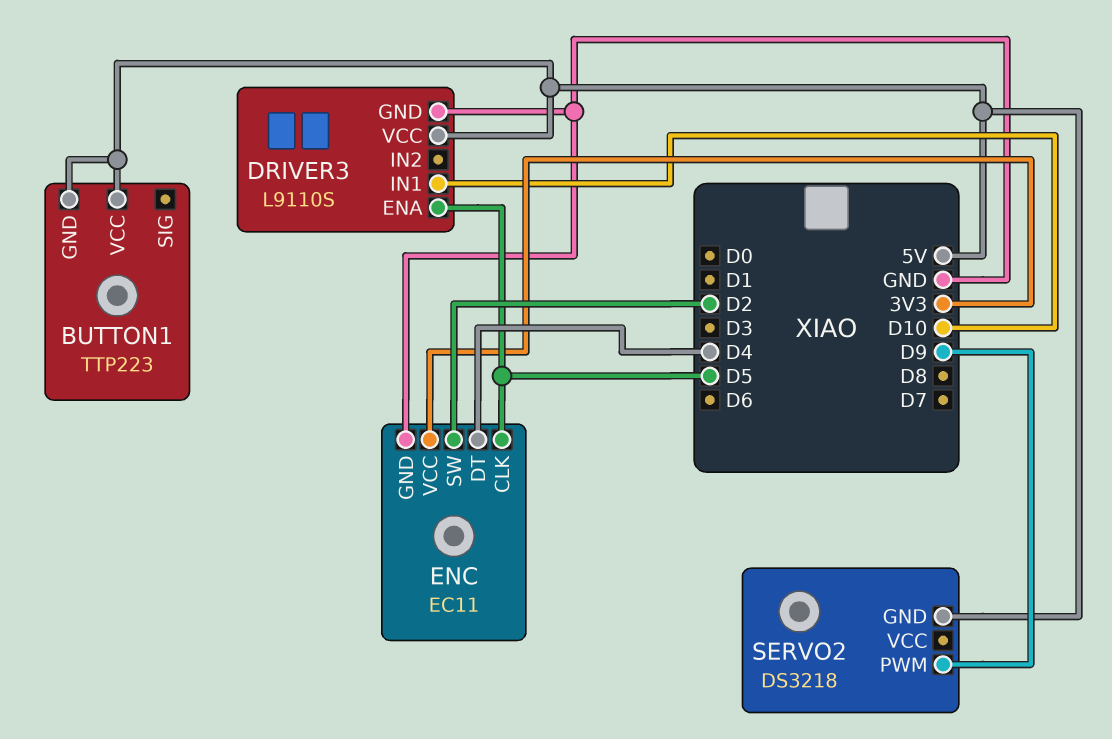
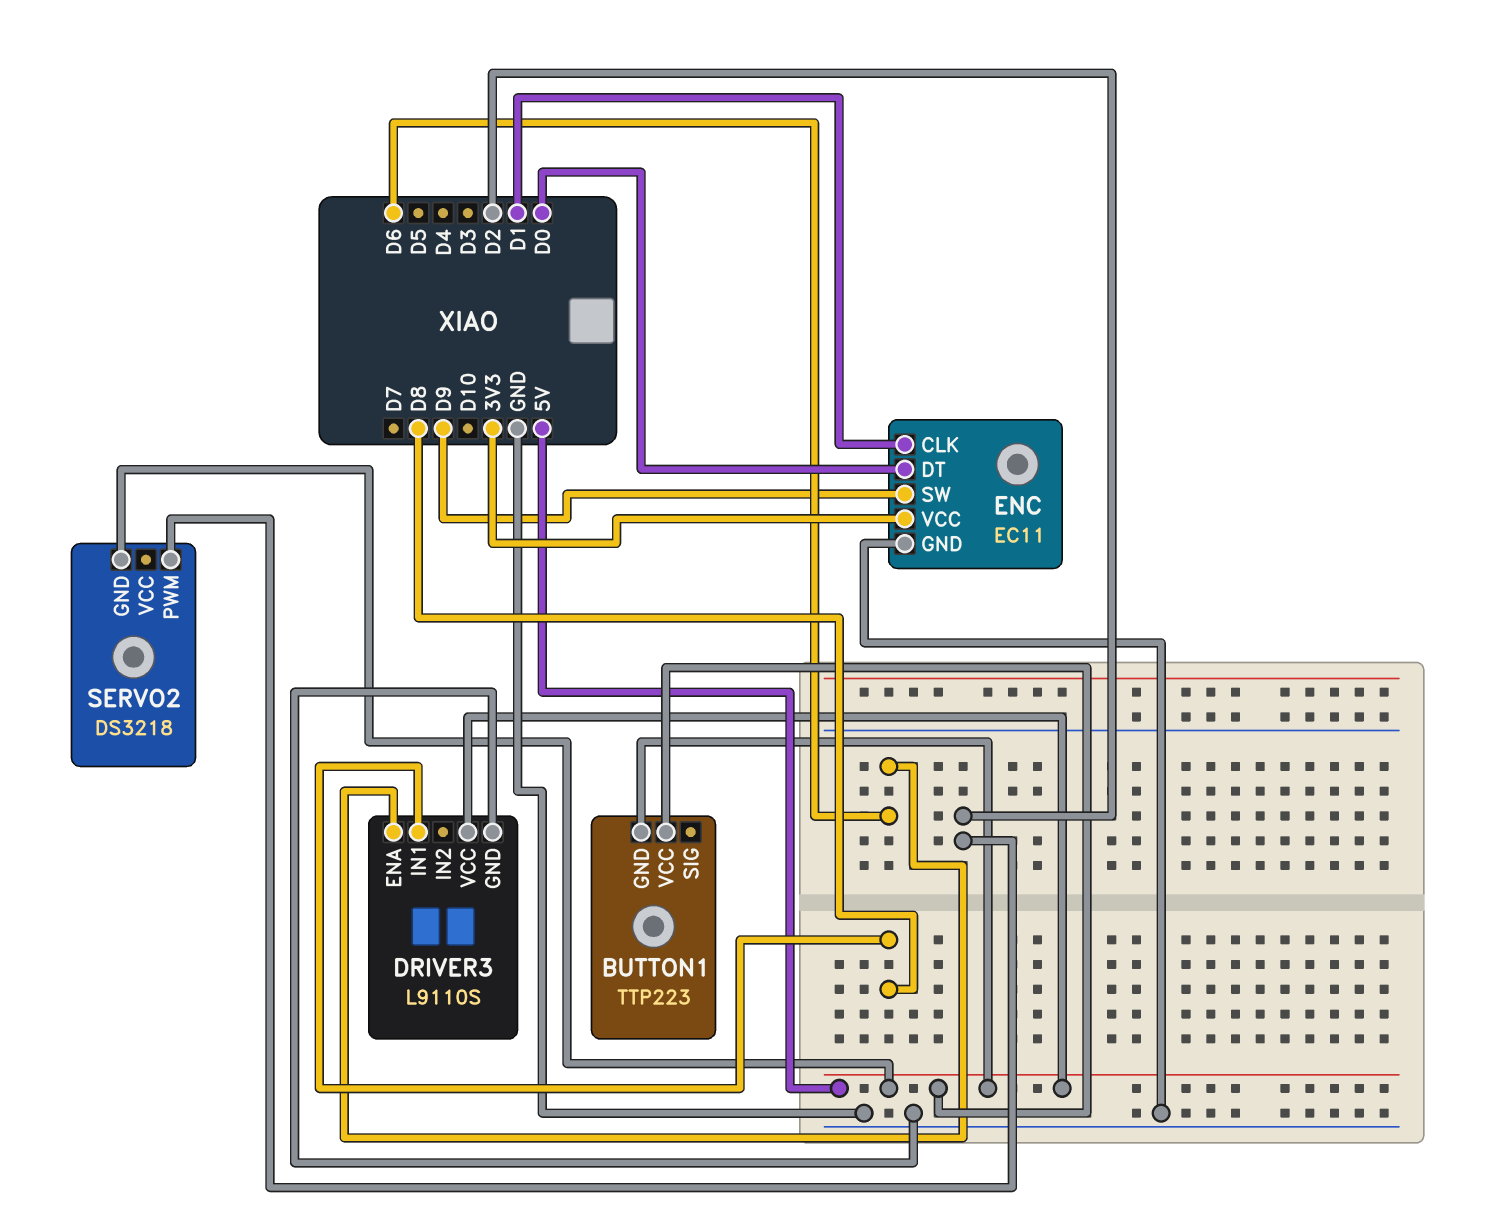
DRIVER3 pin ENA: D5 -> D6
DRIVER3 pin IN1: D10 -> D8
ENC pin CLK: D5 -> D1
ENC pin DT: D4 -> D0
ENC pin SW: D2 -> D9
SERVO2 pin PWM: D9 -> D2

